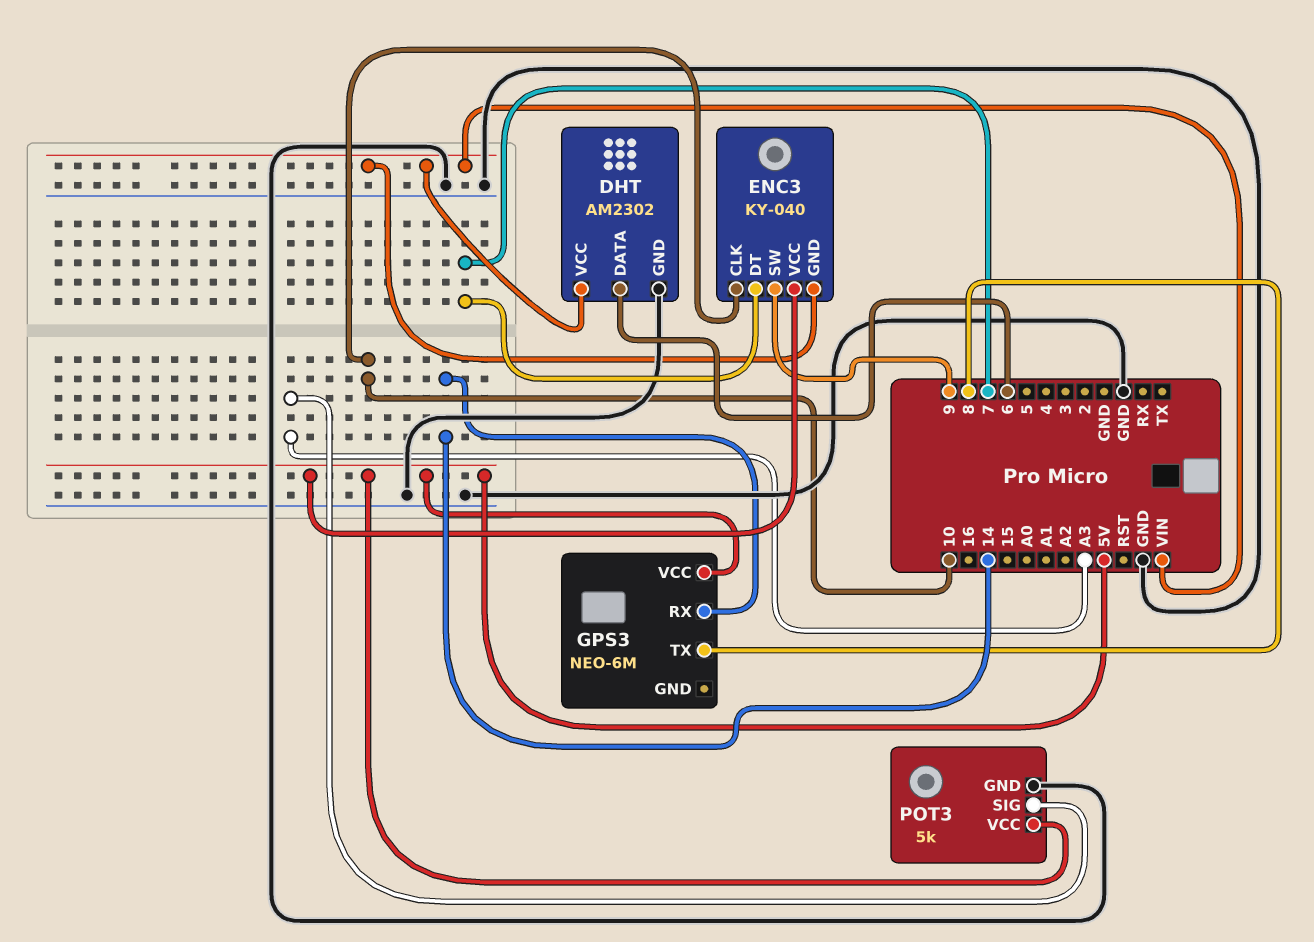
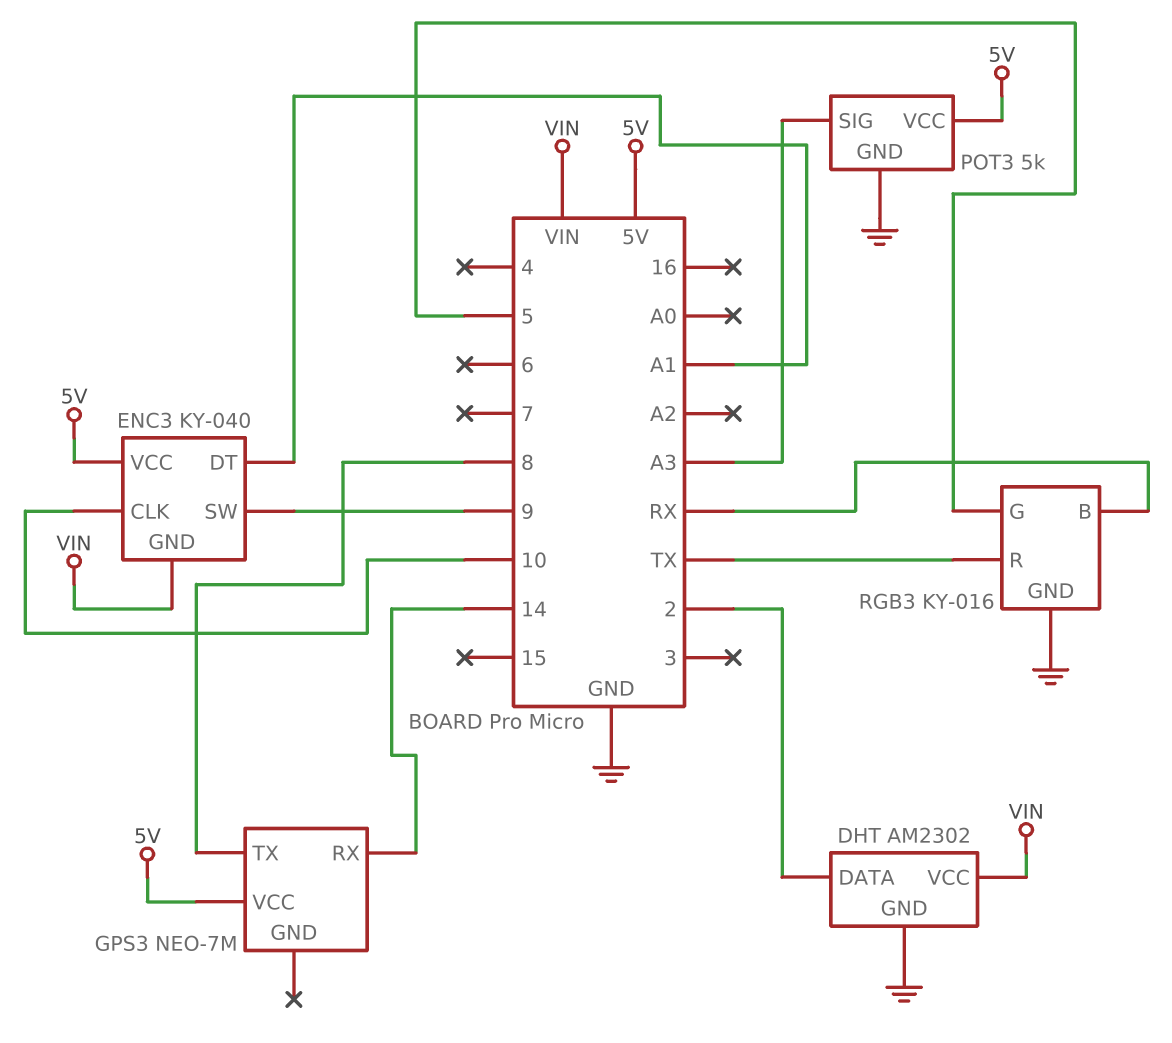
DHT pin DATA: 6 -> 2
ENC3 pin DT: 7 -> A1
GPS3: NEO-6M -> NEO-7M
RGB3: none -> KY-016
RGB3 pin B: none -> RX
RGB3 pin G: none -> 5
RGB3 pin GND: none -> GND
RGB3 pin R: none -> TX

